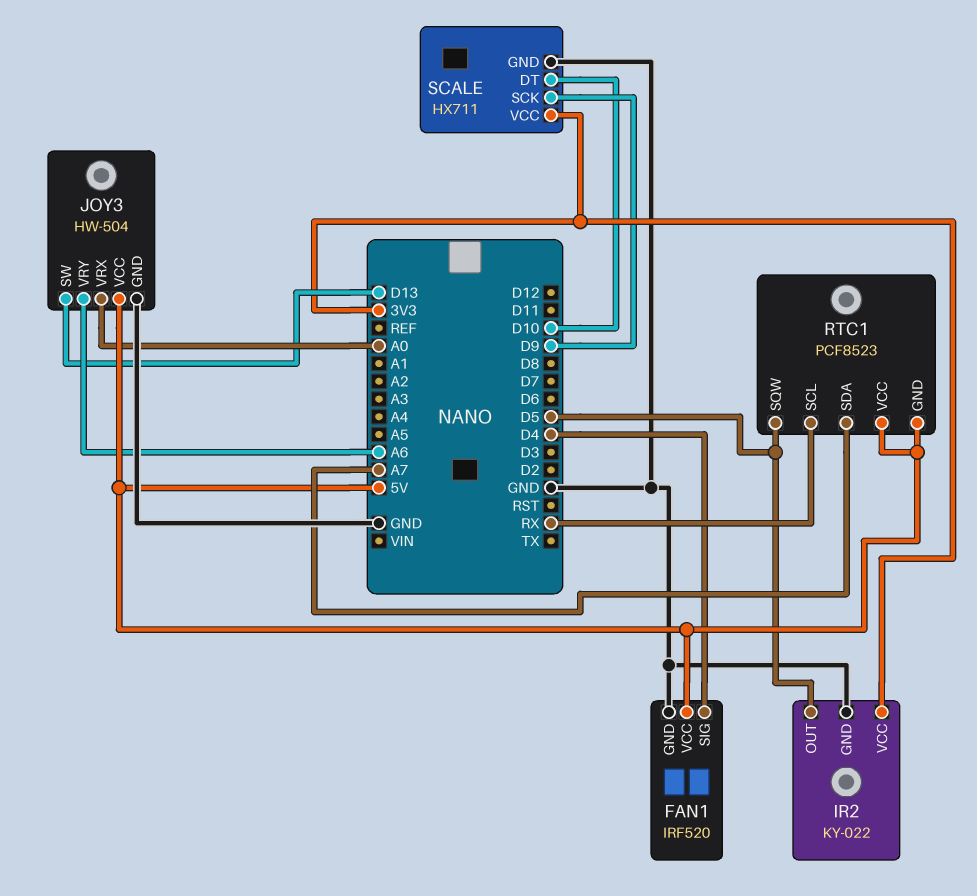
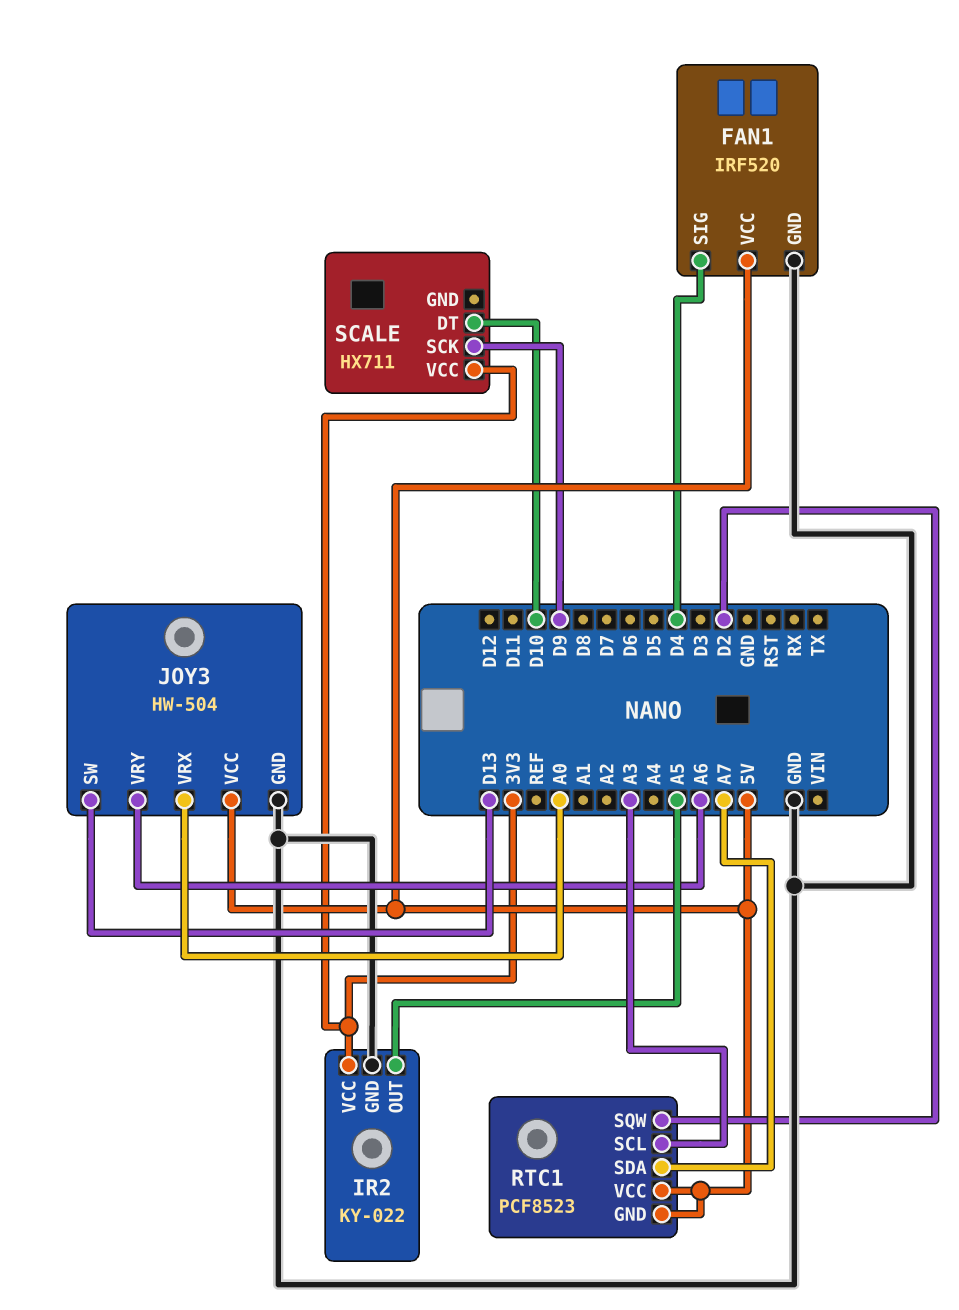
IR2 pin OUT: D5 -> A5
RTC1 pin SCL: RX -> A3
RTC1 pin SQW: D5 -> D2
SCALE pin GND: GND -> none

